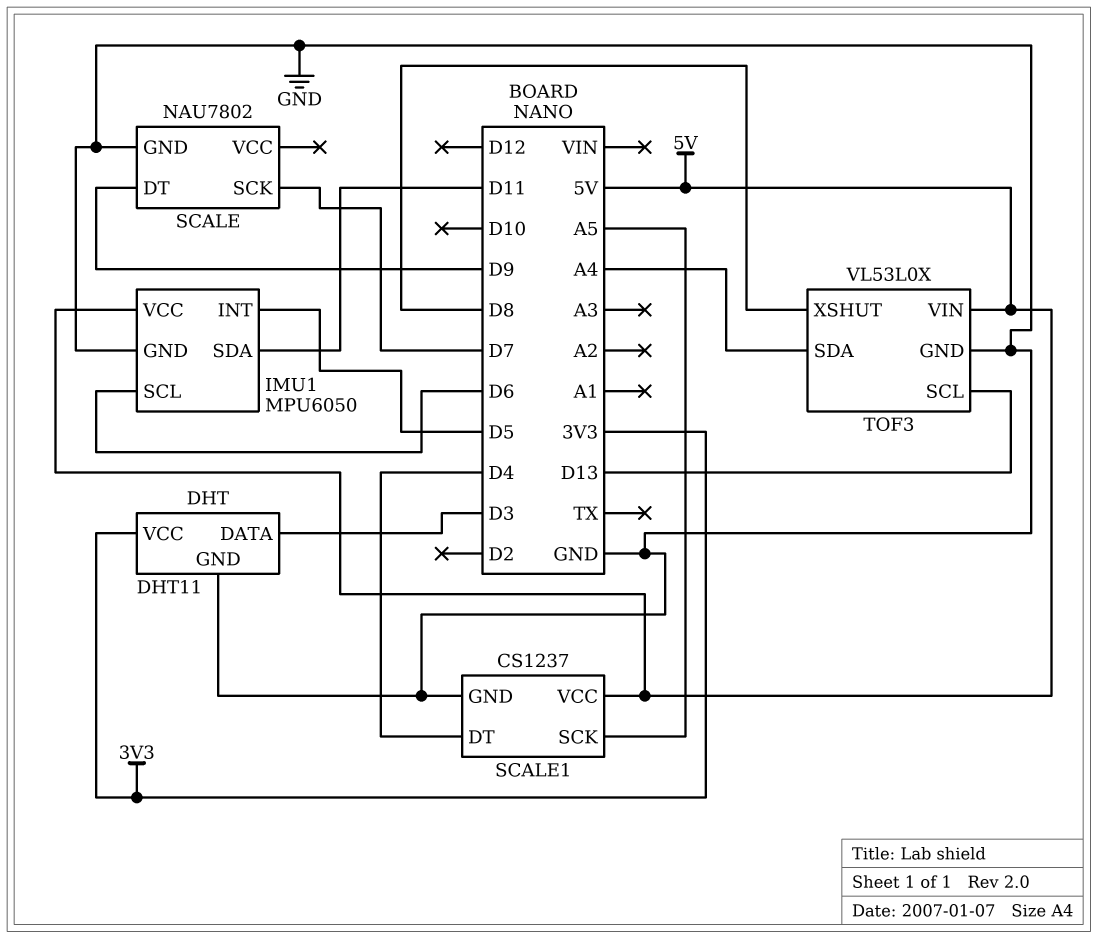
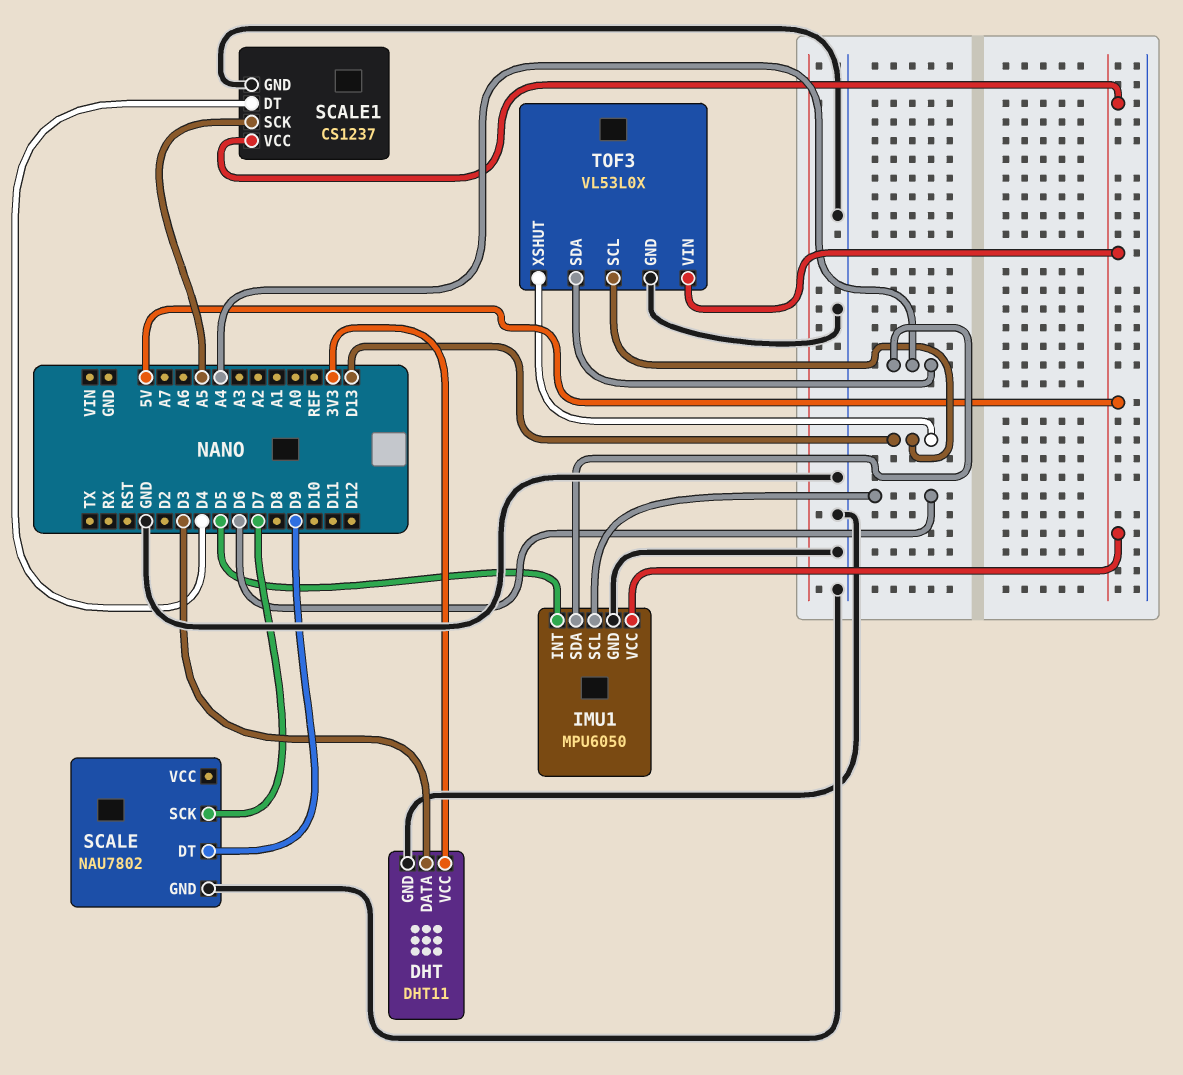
IMU1 pin SDA: D11 -> A4
TOF3 pin XSHUT: D8 -> D13

